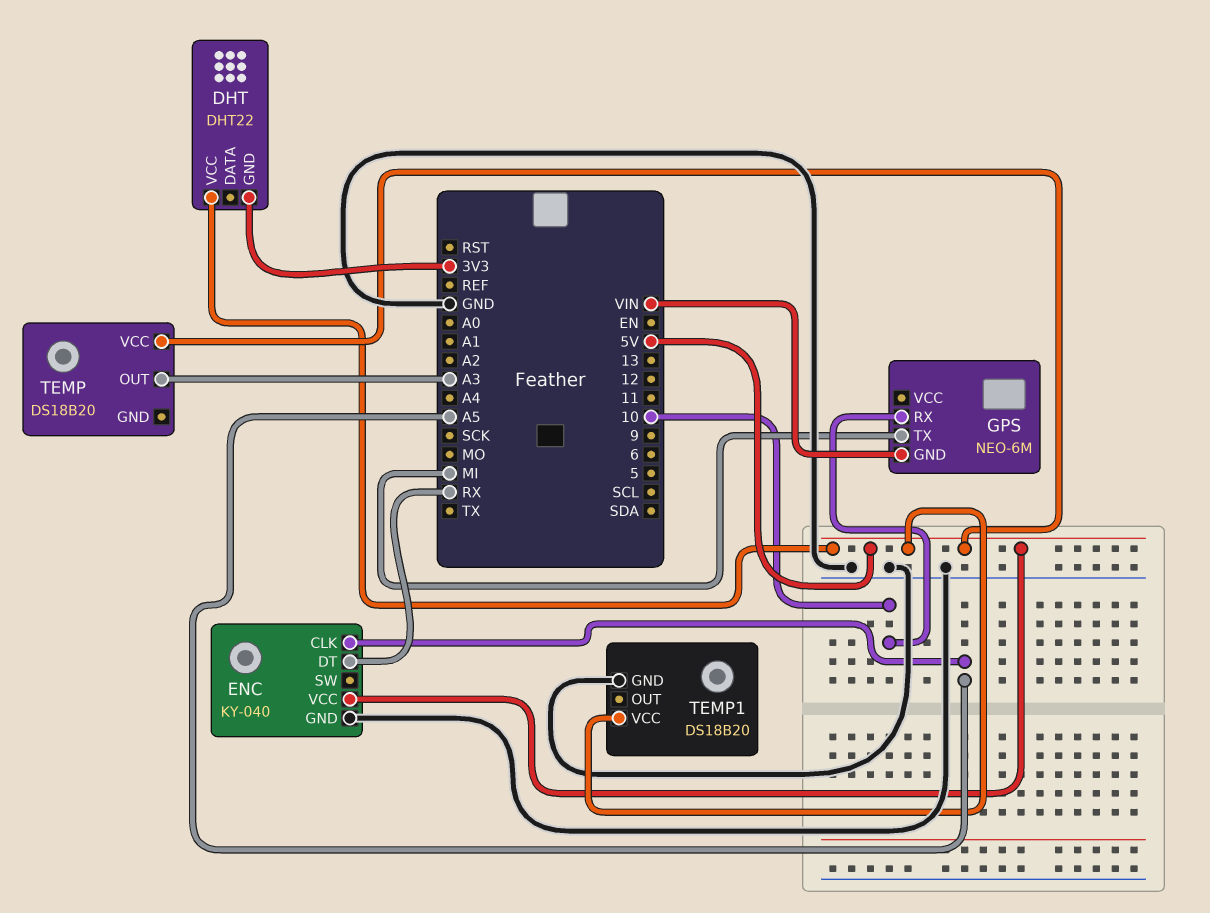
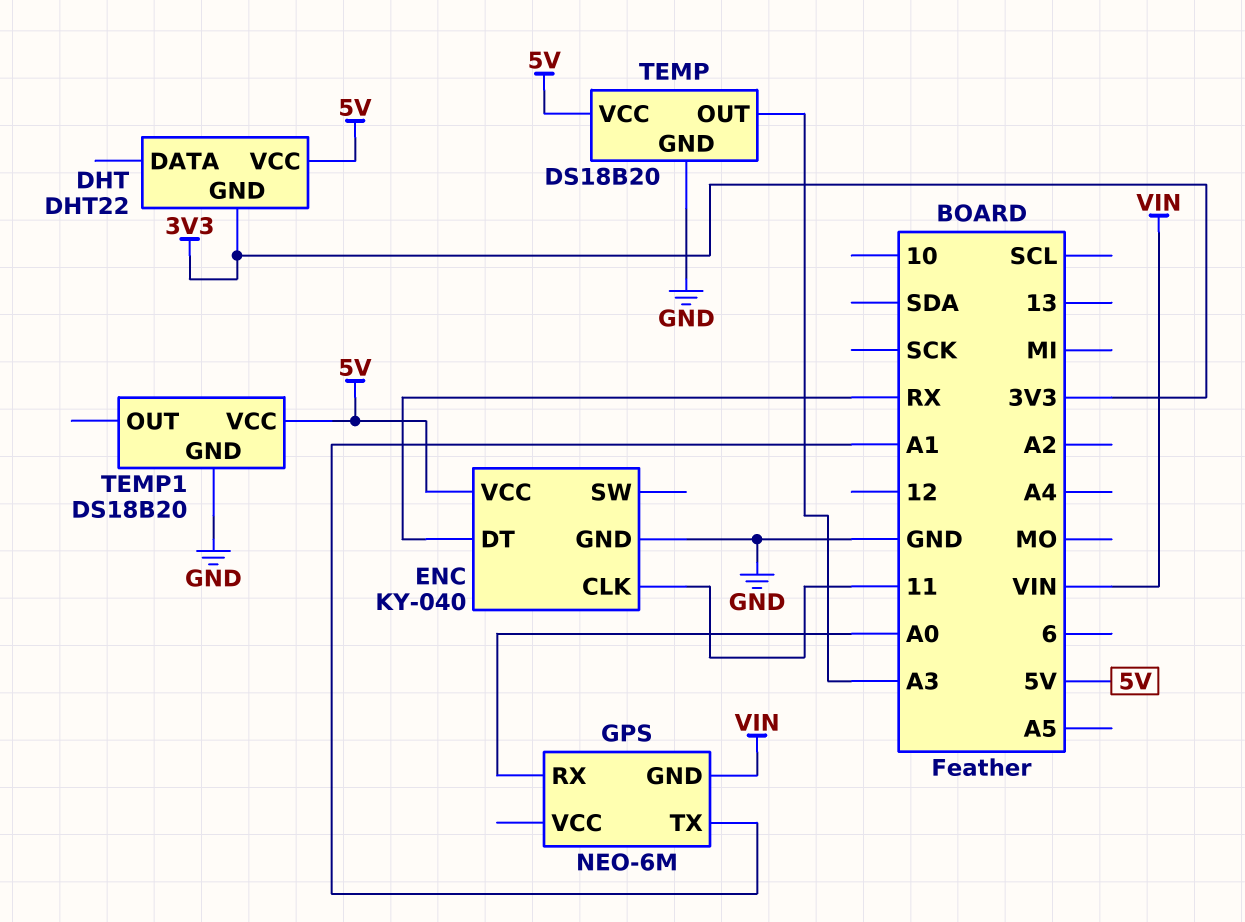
ENC pin CLK: A5 -> 11
GPS pin RX: 10 -> A0
GPS pin TX: MI -> A1
TEMP pin GND: none -> GND

